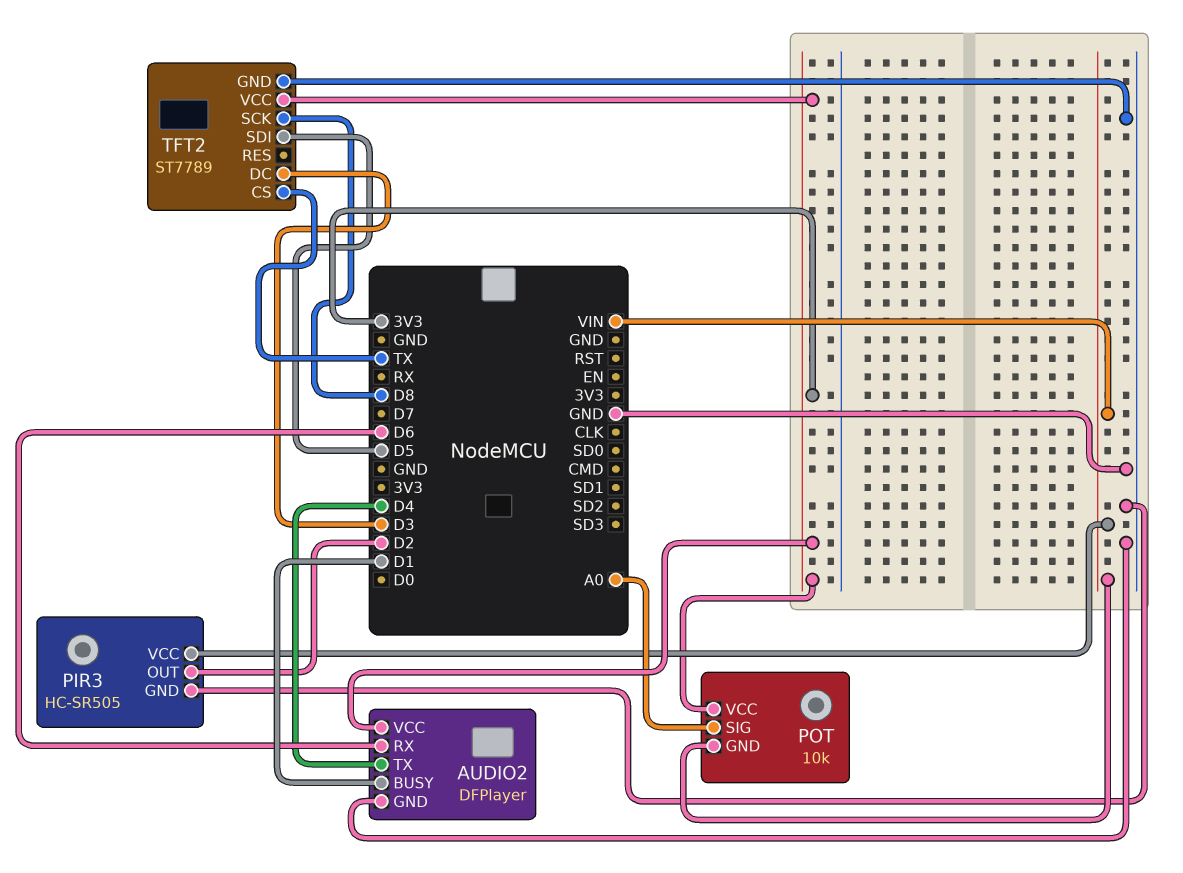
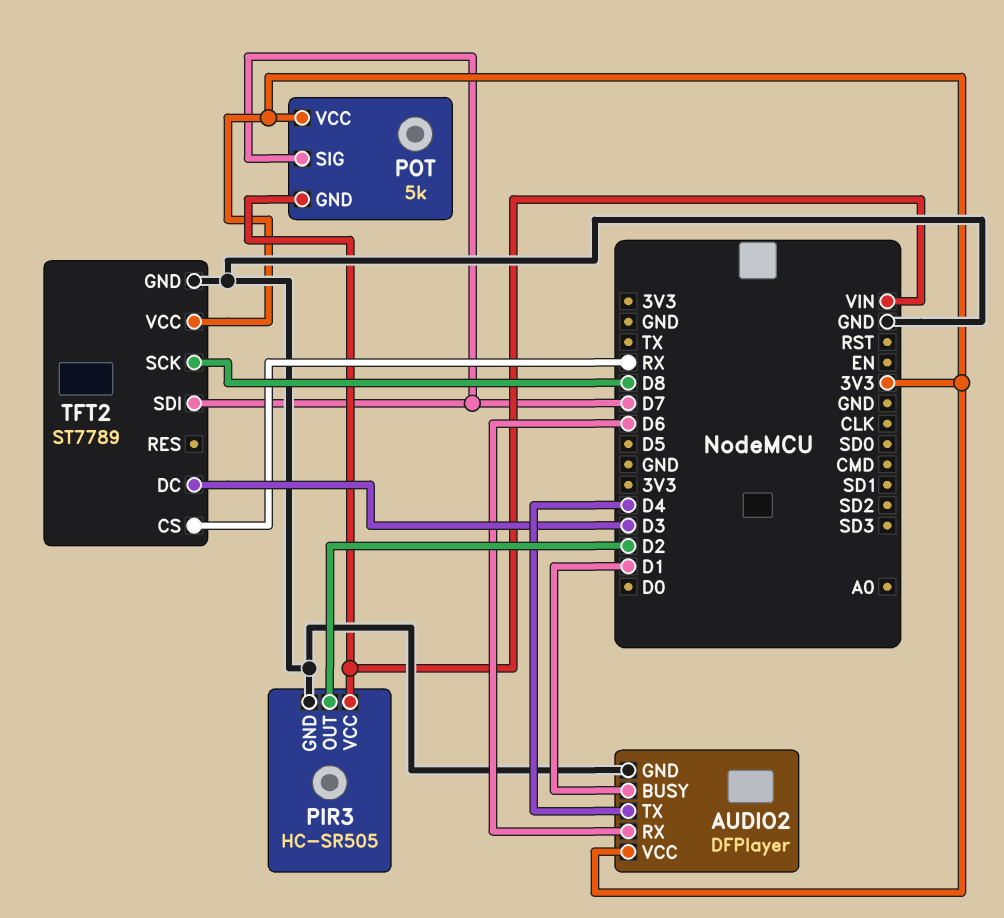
POT: 10k -> 5k
POT pin SIG: A0 -> D7
TFT2 pin CS: TX -> RX
TFT2 pin SDI: D5 -> D7

